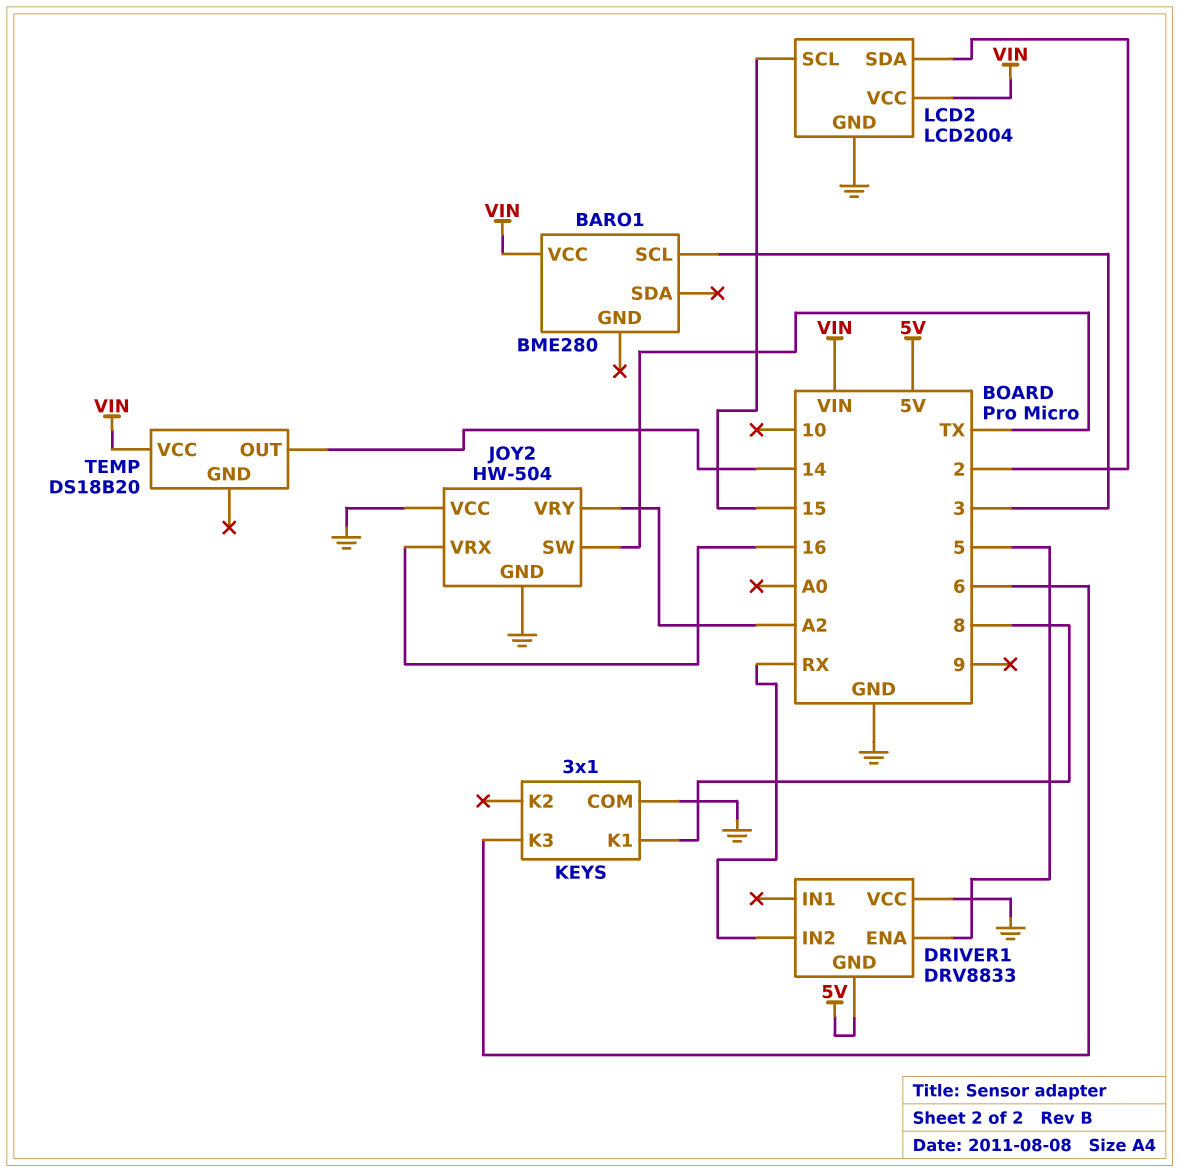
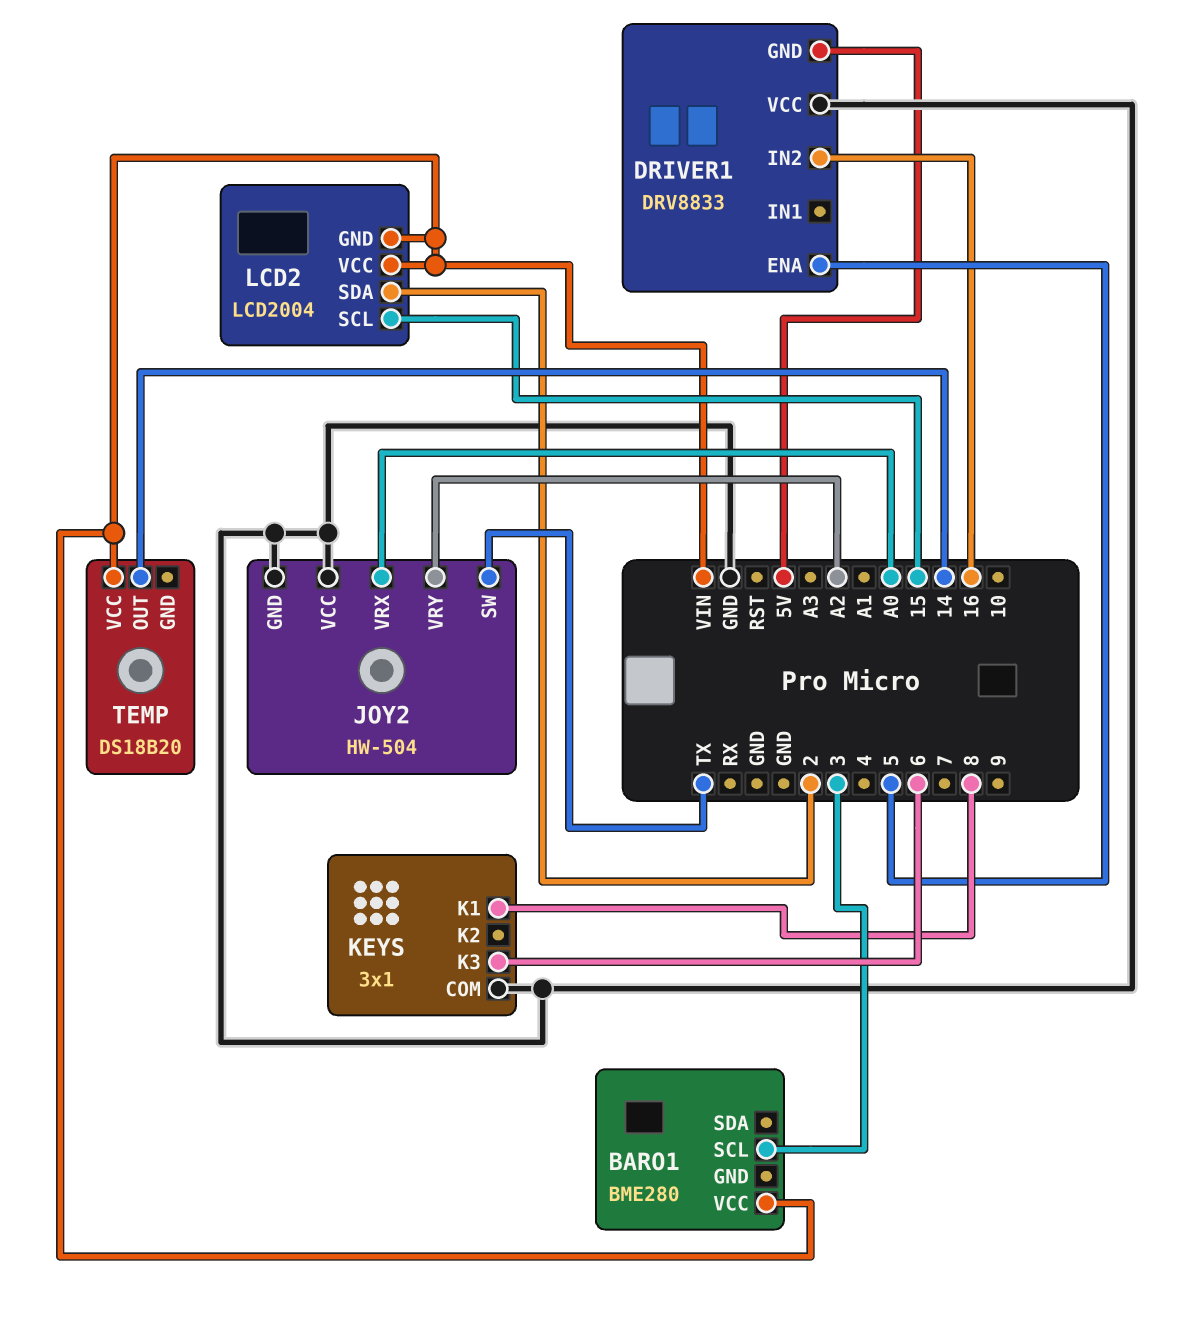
DRIVER1 pin IN2: RX -> 16
JOY2 pin VRX: 16 -> A0
LCD2 pin GND: GND -> VIN

